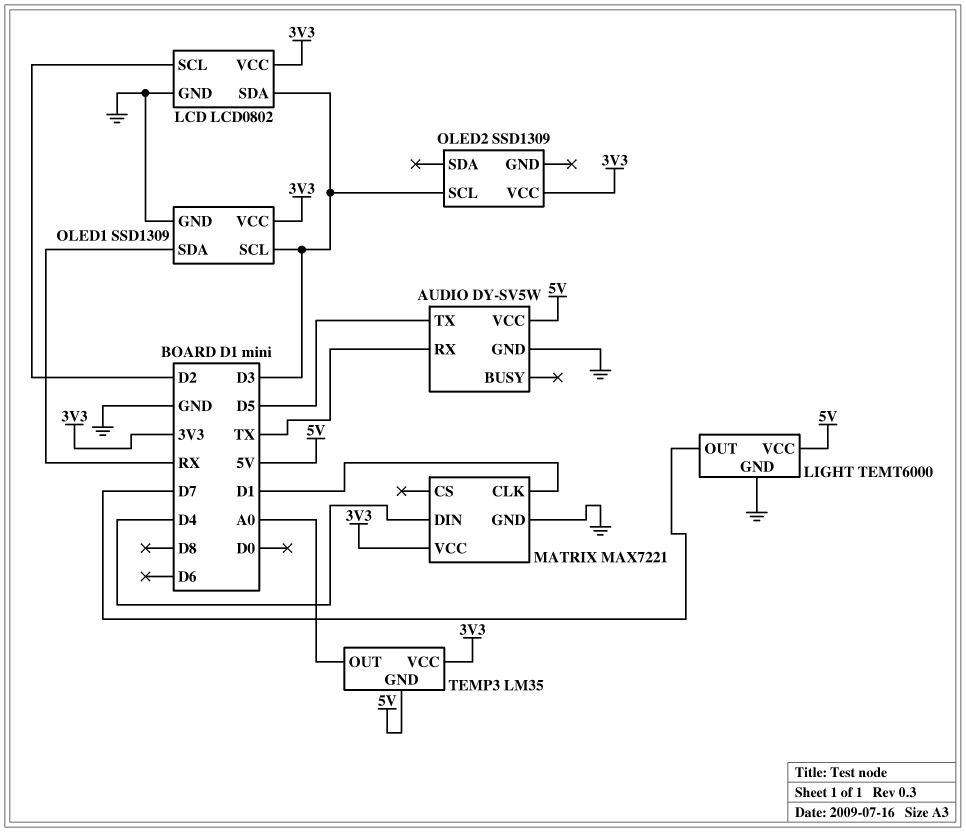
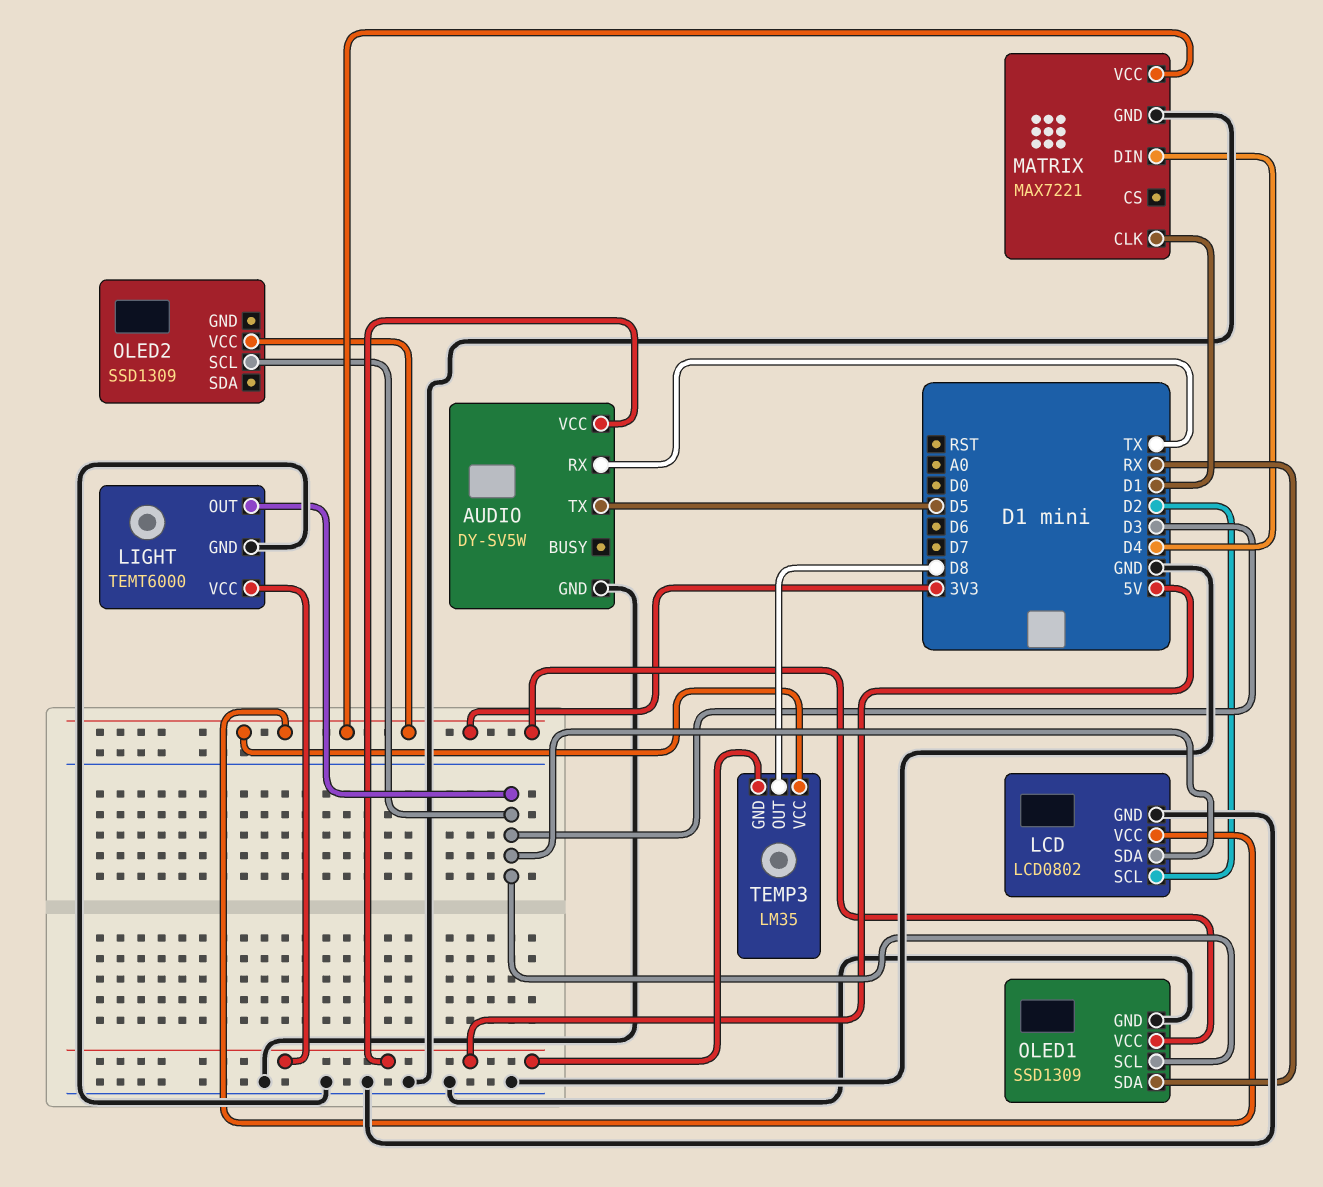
LIGHT pin OUT: D7 -> D3
TEMP3 pin OUT: A0 -> D8

